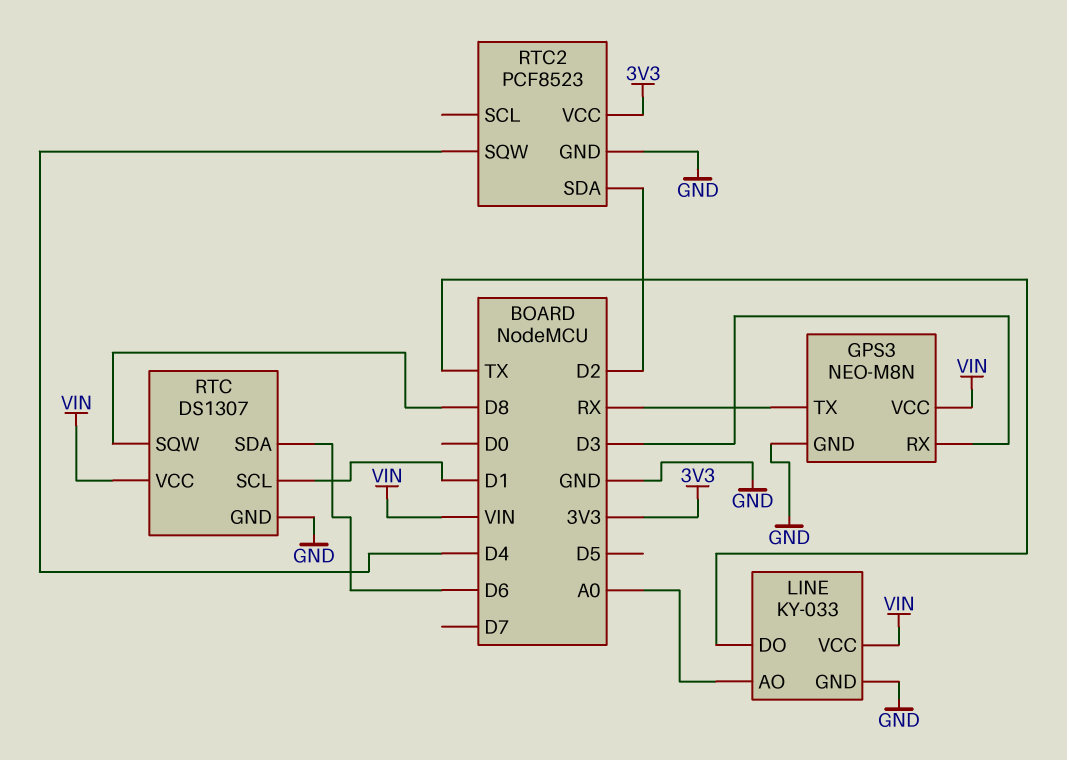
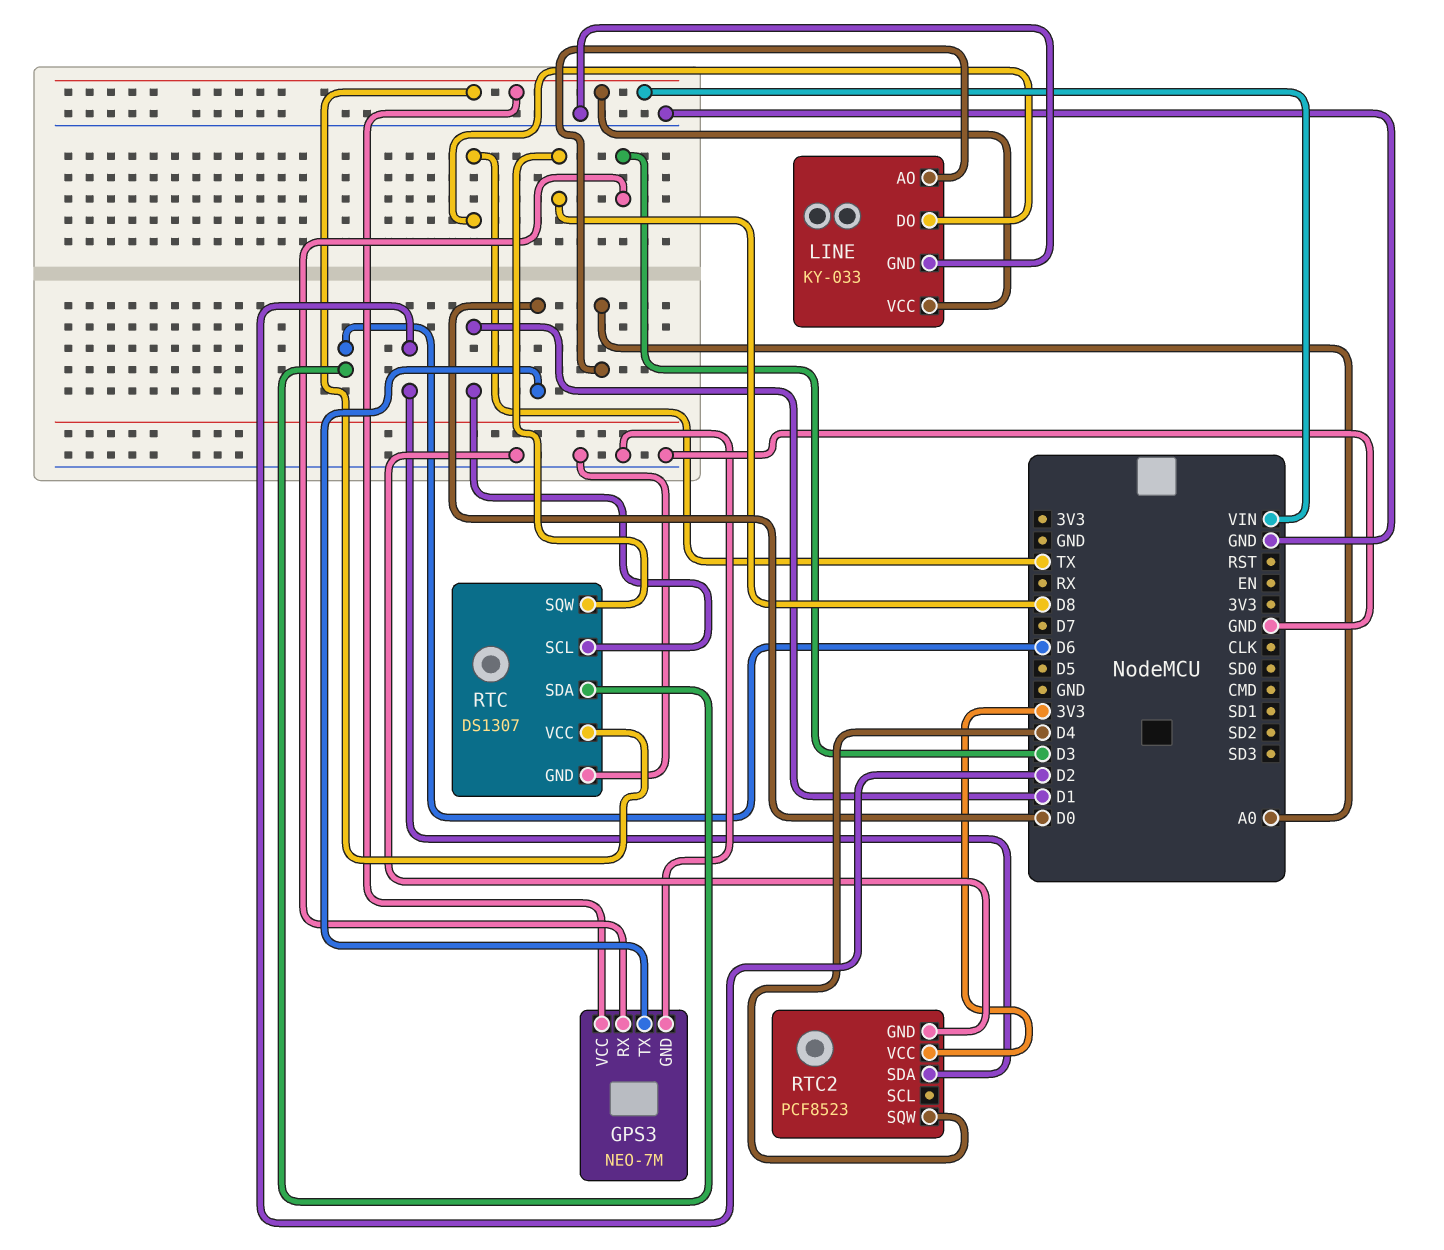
GPS3: NEO-M8N -> NEO-7M
GPS3 pin TX: RX -> D0

